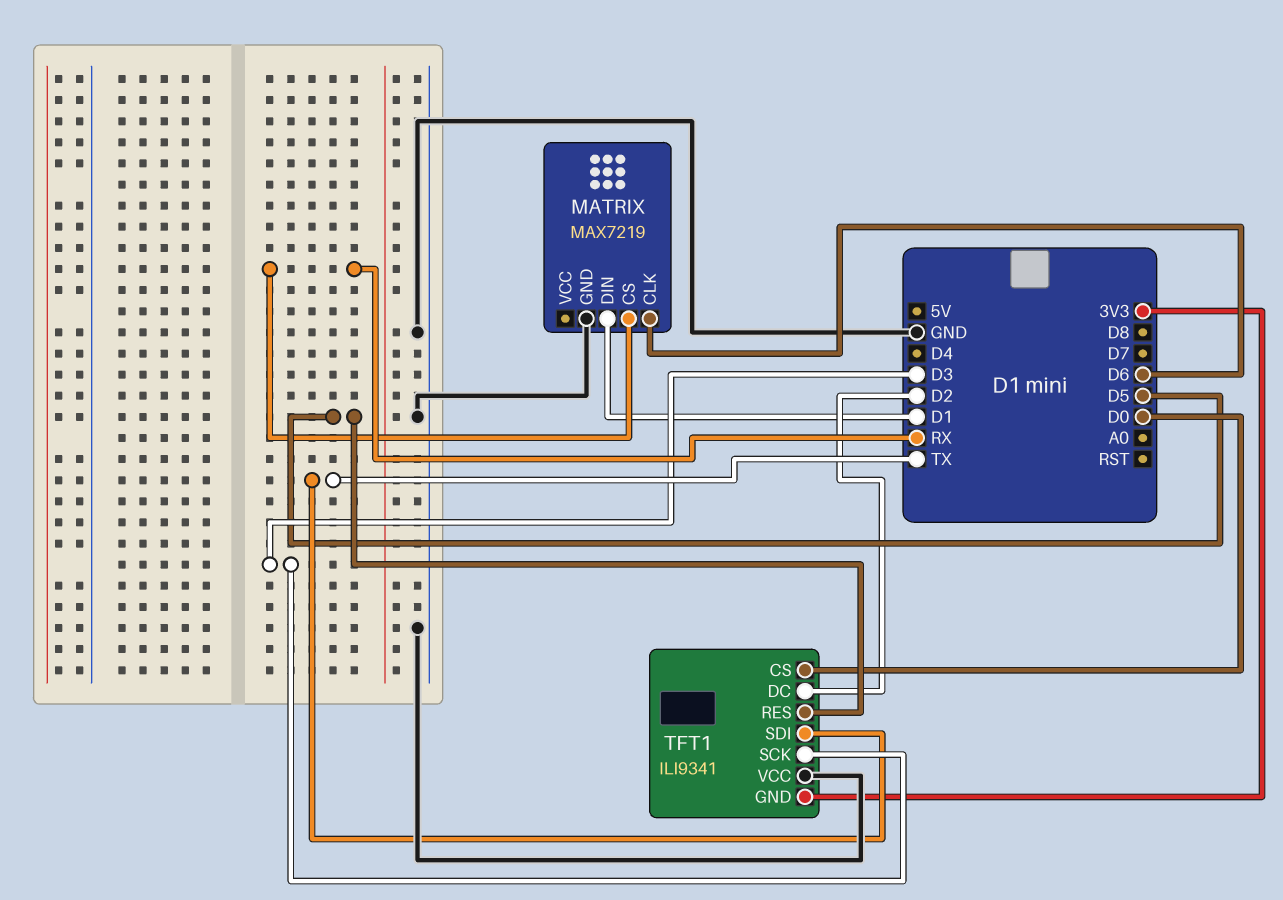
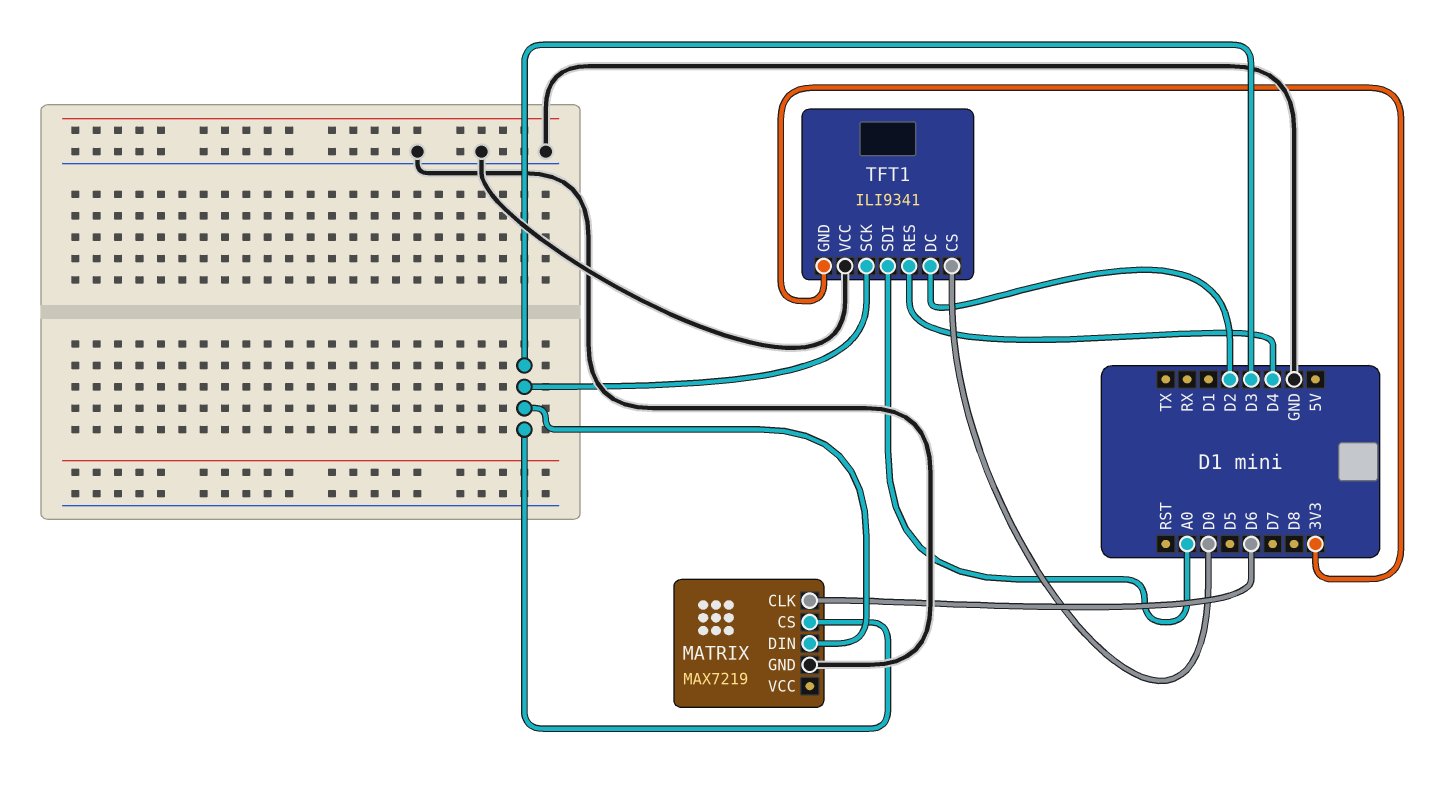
MATRIX pin CS: RX -> D3
MATRIX pin DIN: D1 -> D3
TFT1 pin RES: D5 -> D4
TFT1 pin SDI: TX -> A0

